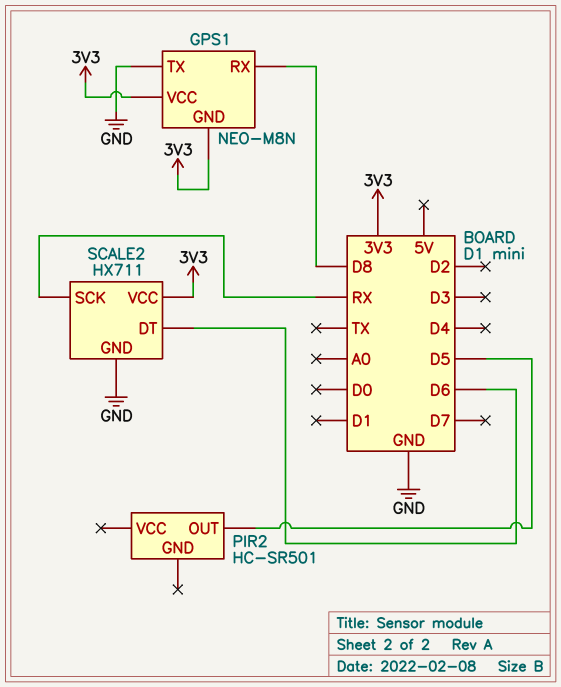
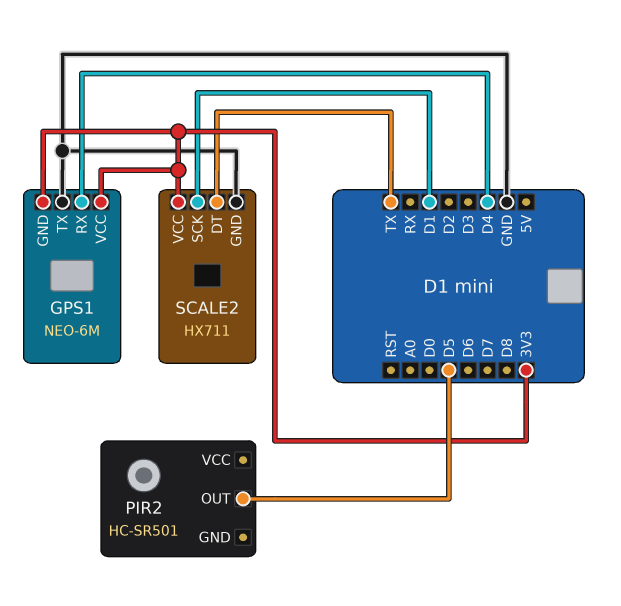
GPS1: NEO-M8N -> NEO-6M
GPS1 pin RX: D8 -> D4
SCALE2 pin DT: D6 -> TX
SCALE2 pin SCK: RX -> D1

